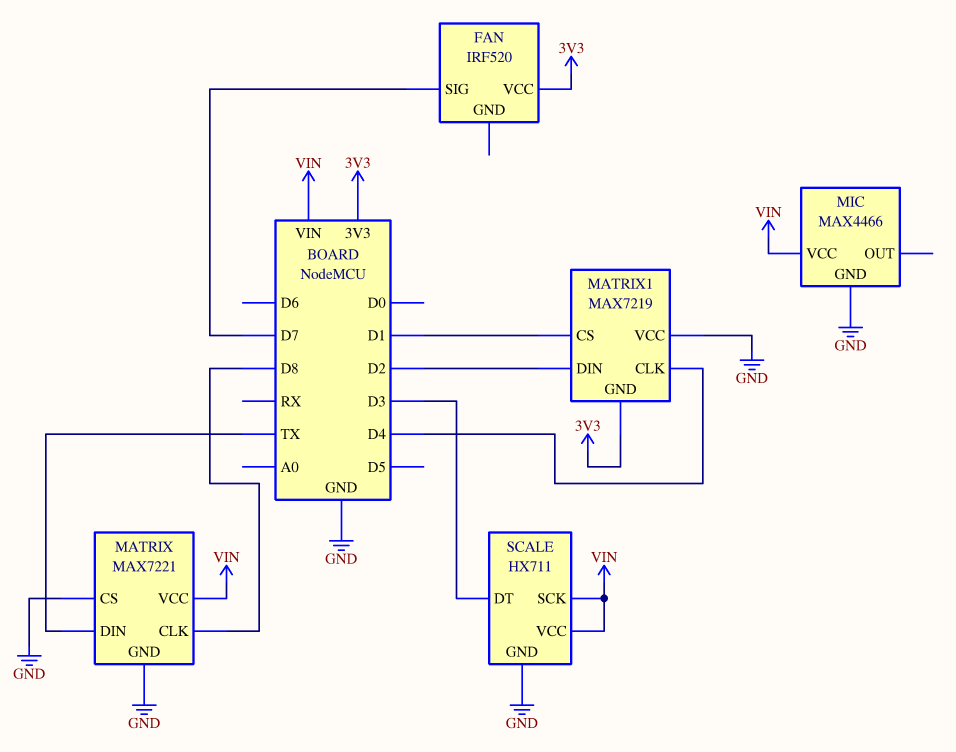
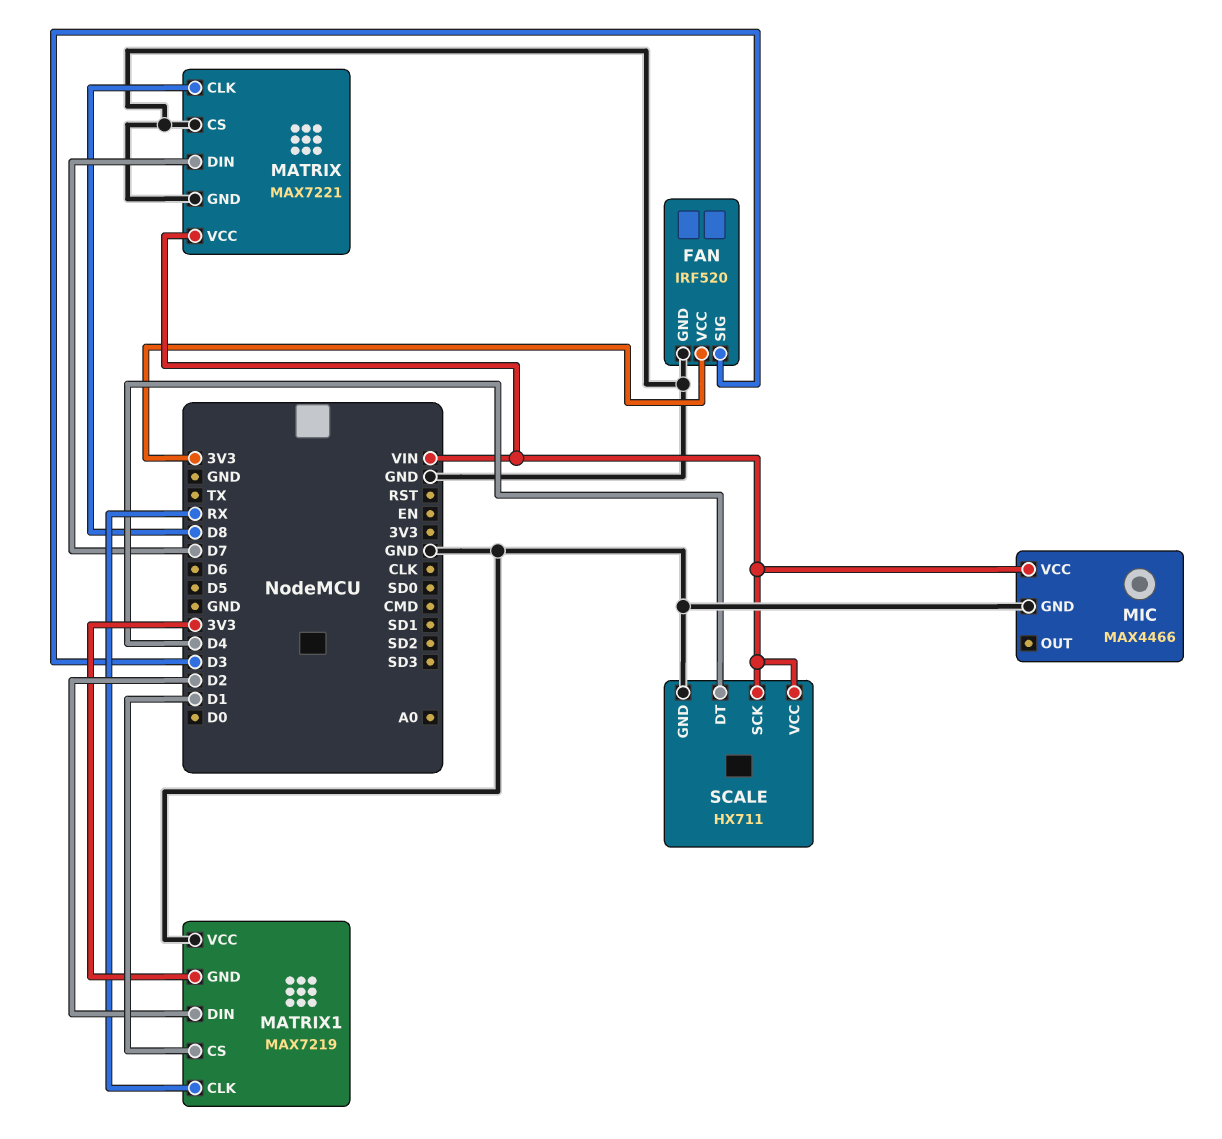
FAN pin GND: none -> GND
FAN pin SIG: D7 -> D3
MATRIX pin DIN: TX -> D7
MATRIX1 pin CLK: D4 -> RX
SCALE pin DT: D3 -> D4

